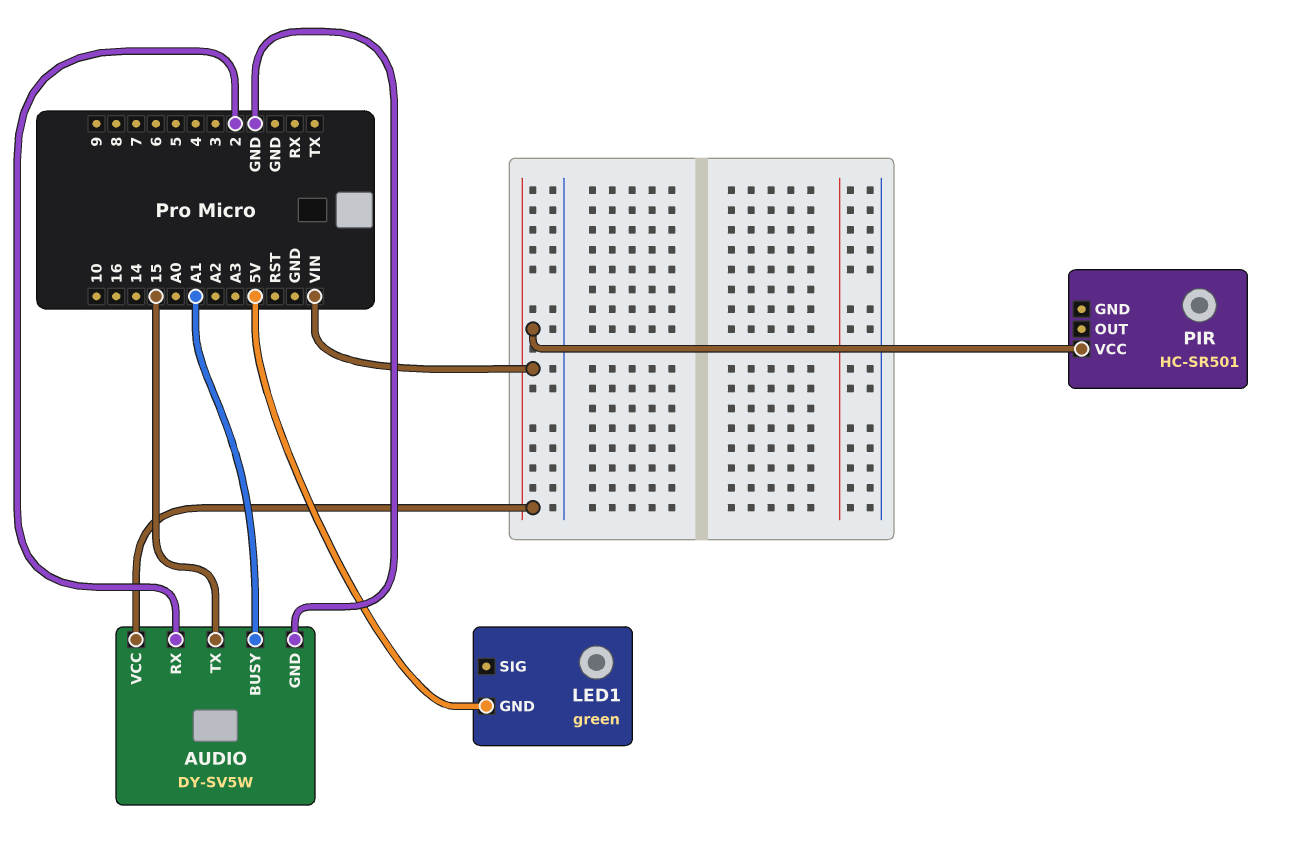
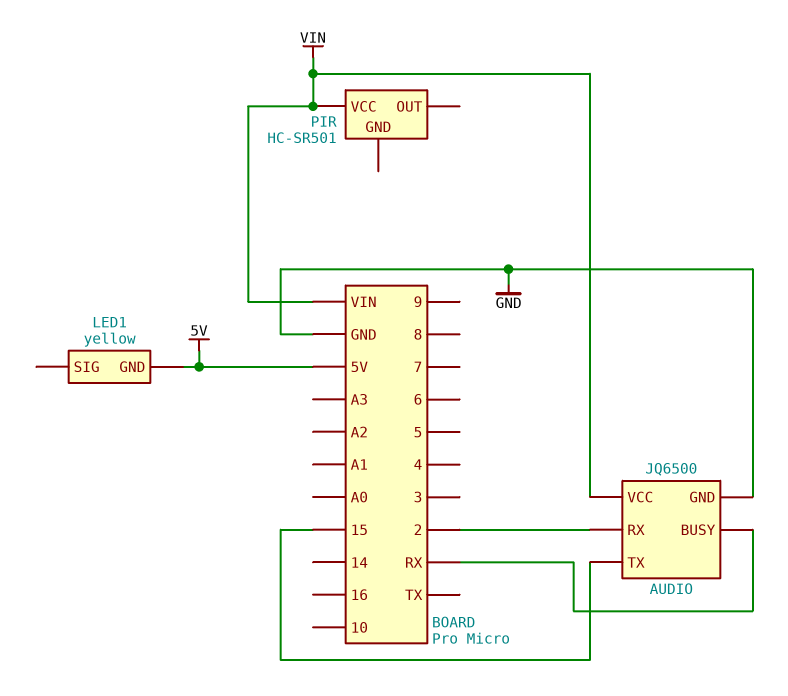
AUDIO: DY-SV5W -> JQ6500
AUDIO pin BUSY: A1 -> RX
LED1: green -> yellow

